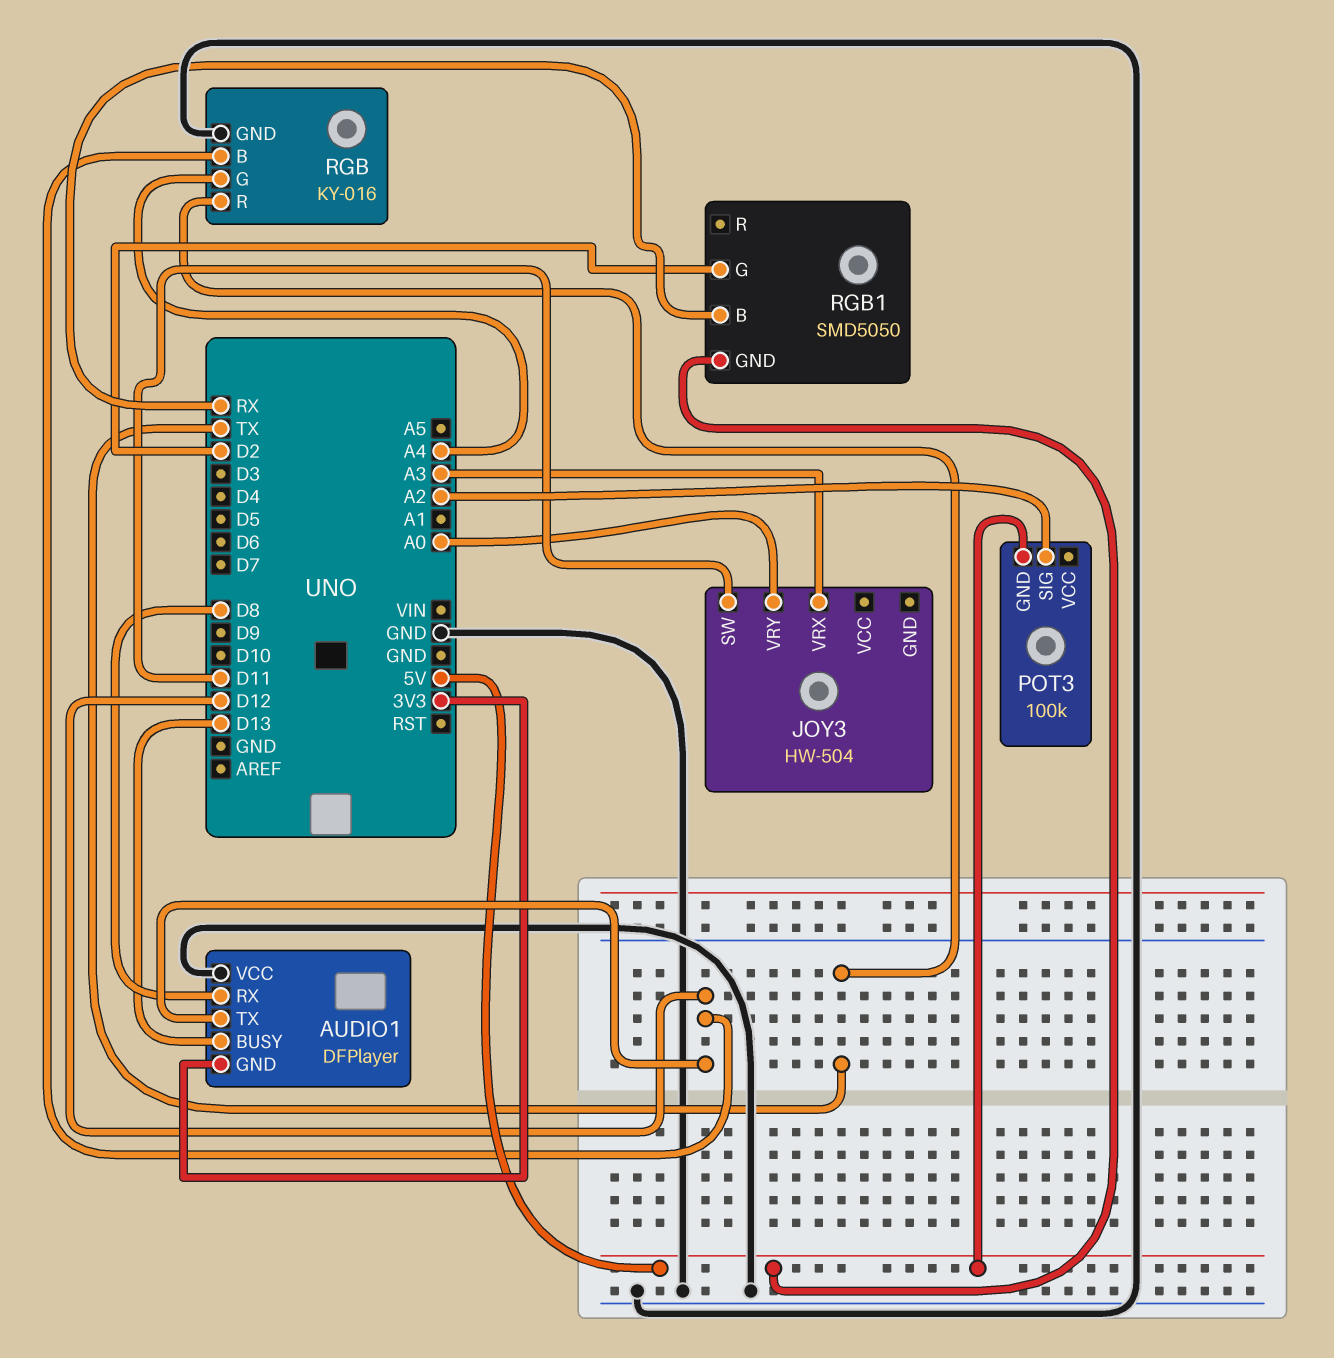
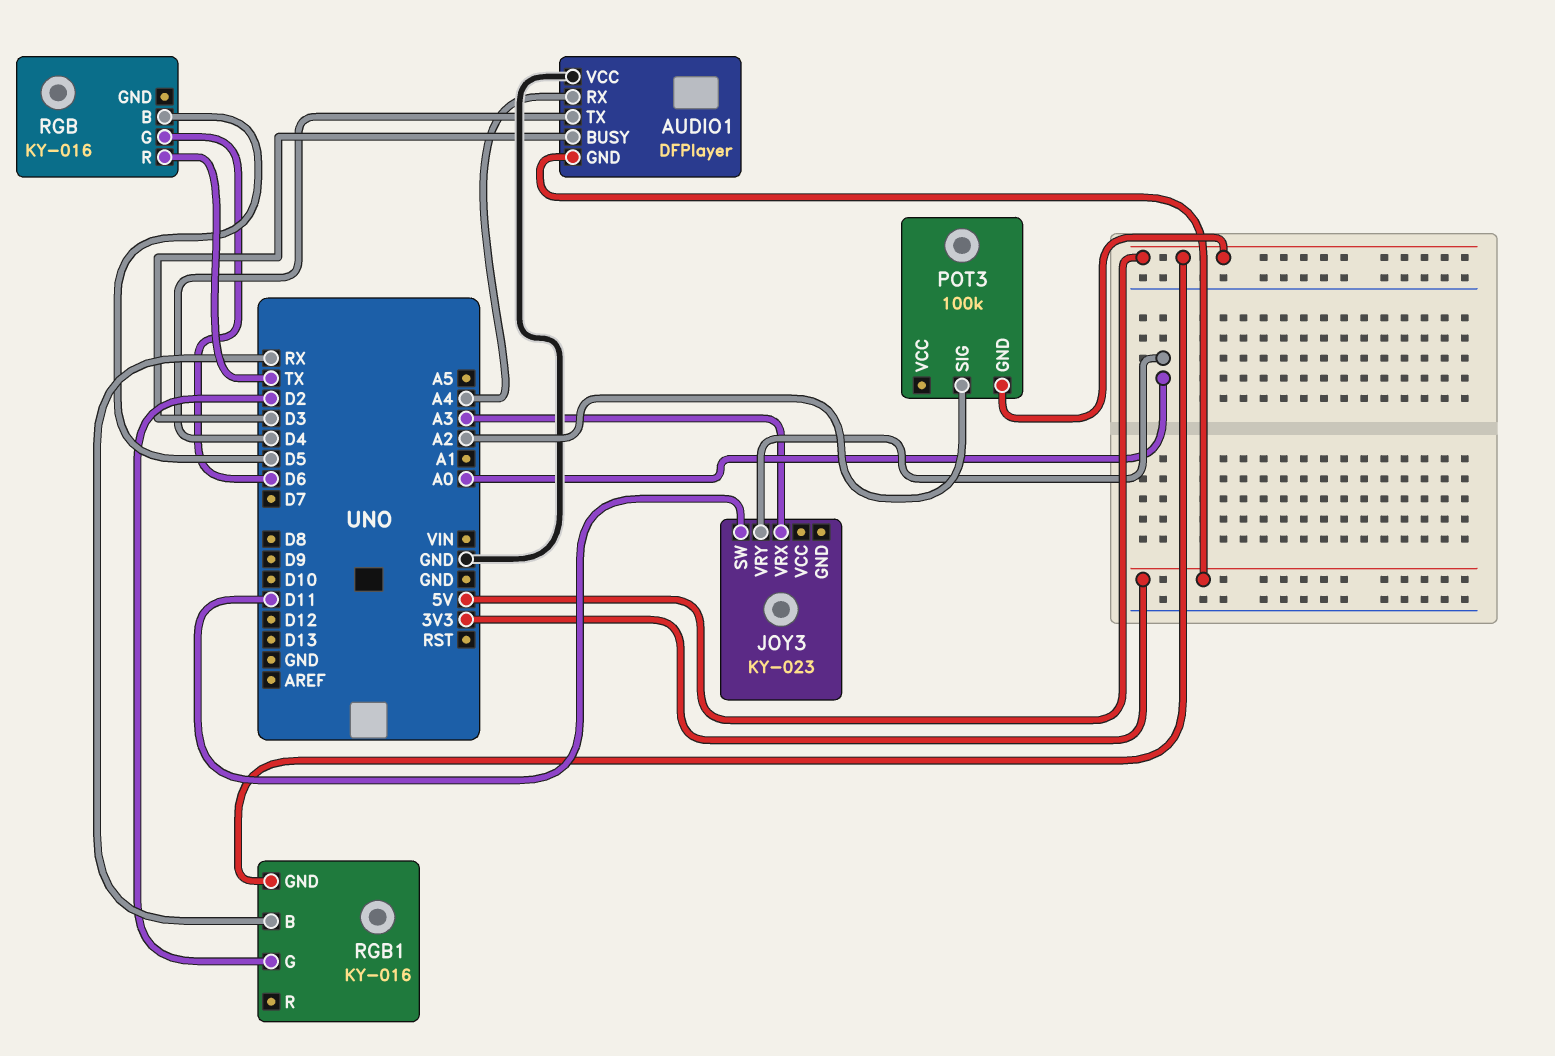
AUDIO1 pin BUSY: D13 -> D3
AUDIO1 pin RX: D8 -> A4
AUDIO1 pin TX: D12 -> D4
JOY3: HW-504 -> KY-023
RGB pin B: D12 -> D5
RGB pin G: A4 -> D6
RGB pin GND: GND -> none
RGB1: SMD5050 -> KY-016

